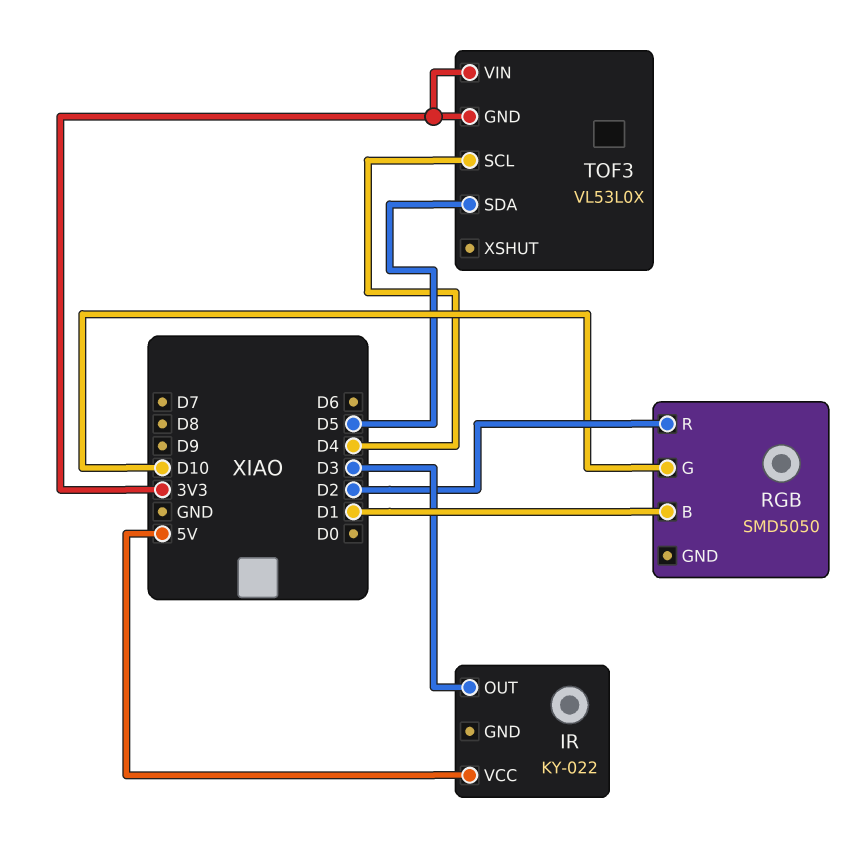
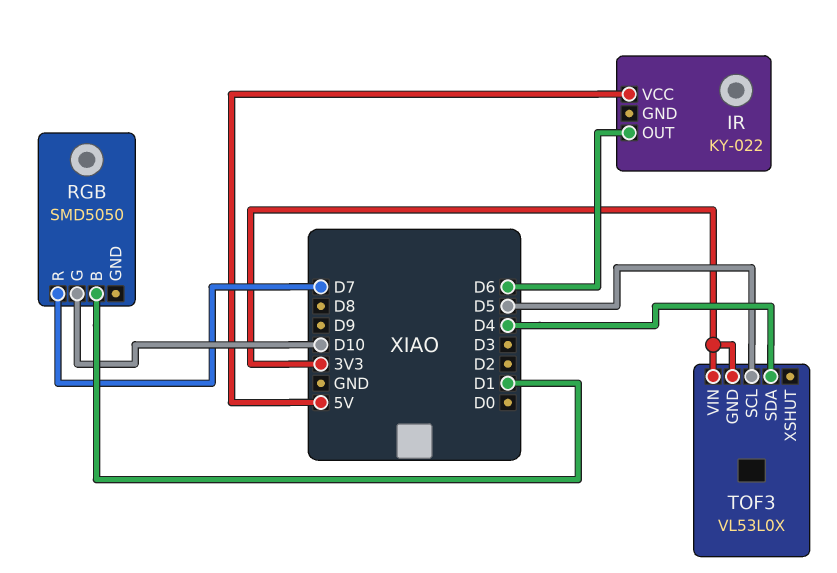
IR pin OUT: D3 -> D6
RGB pin R: D2 -> D7
TOF3 pin SCL: D4 -> D5
TOF3 pin SDA: D5 -> D4

